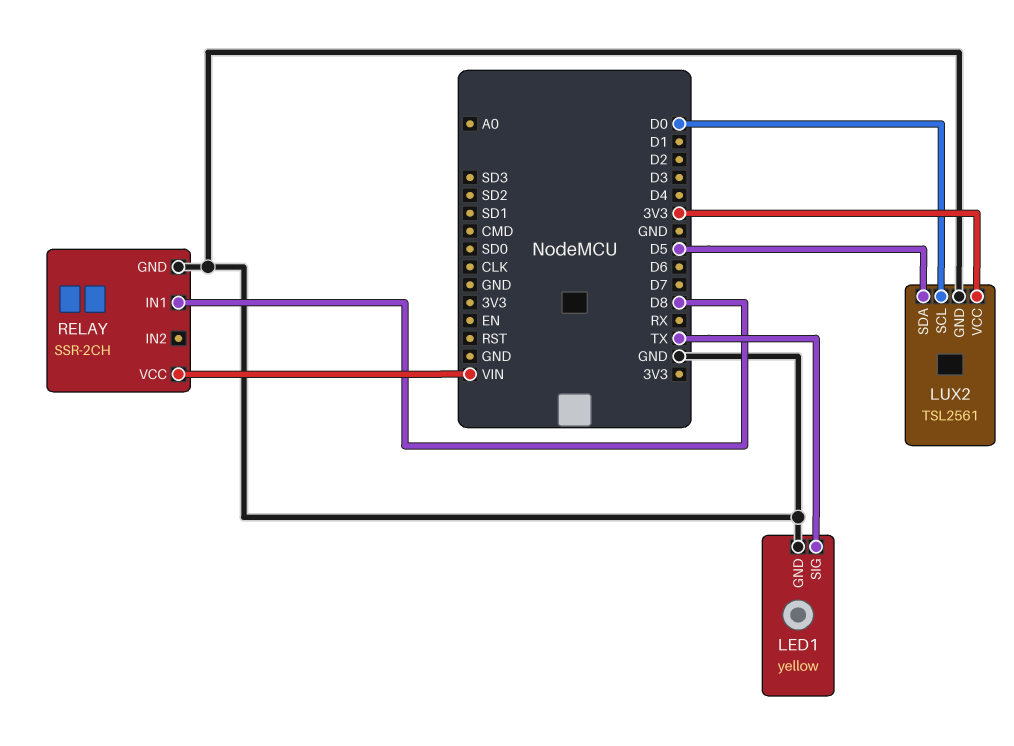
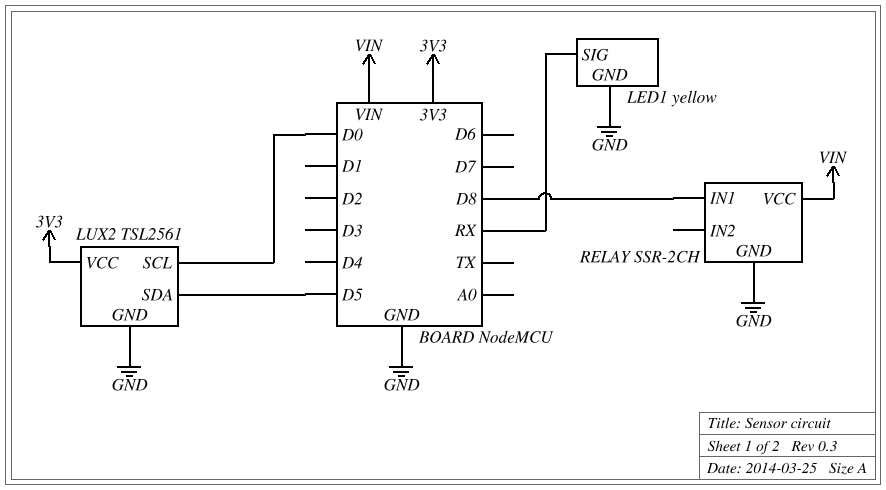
LED1 pin SIG: TX -> RX

